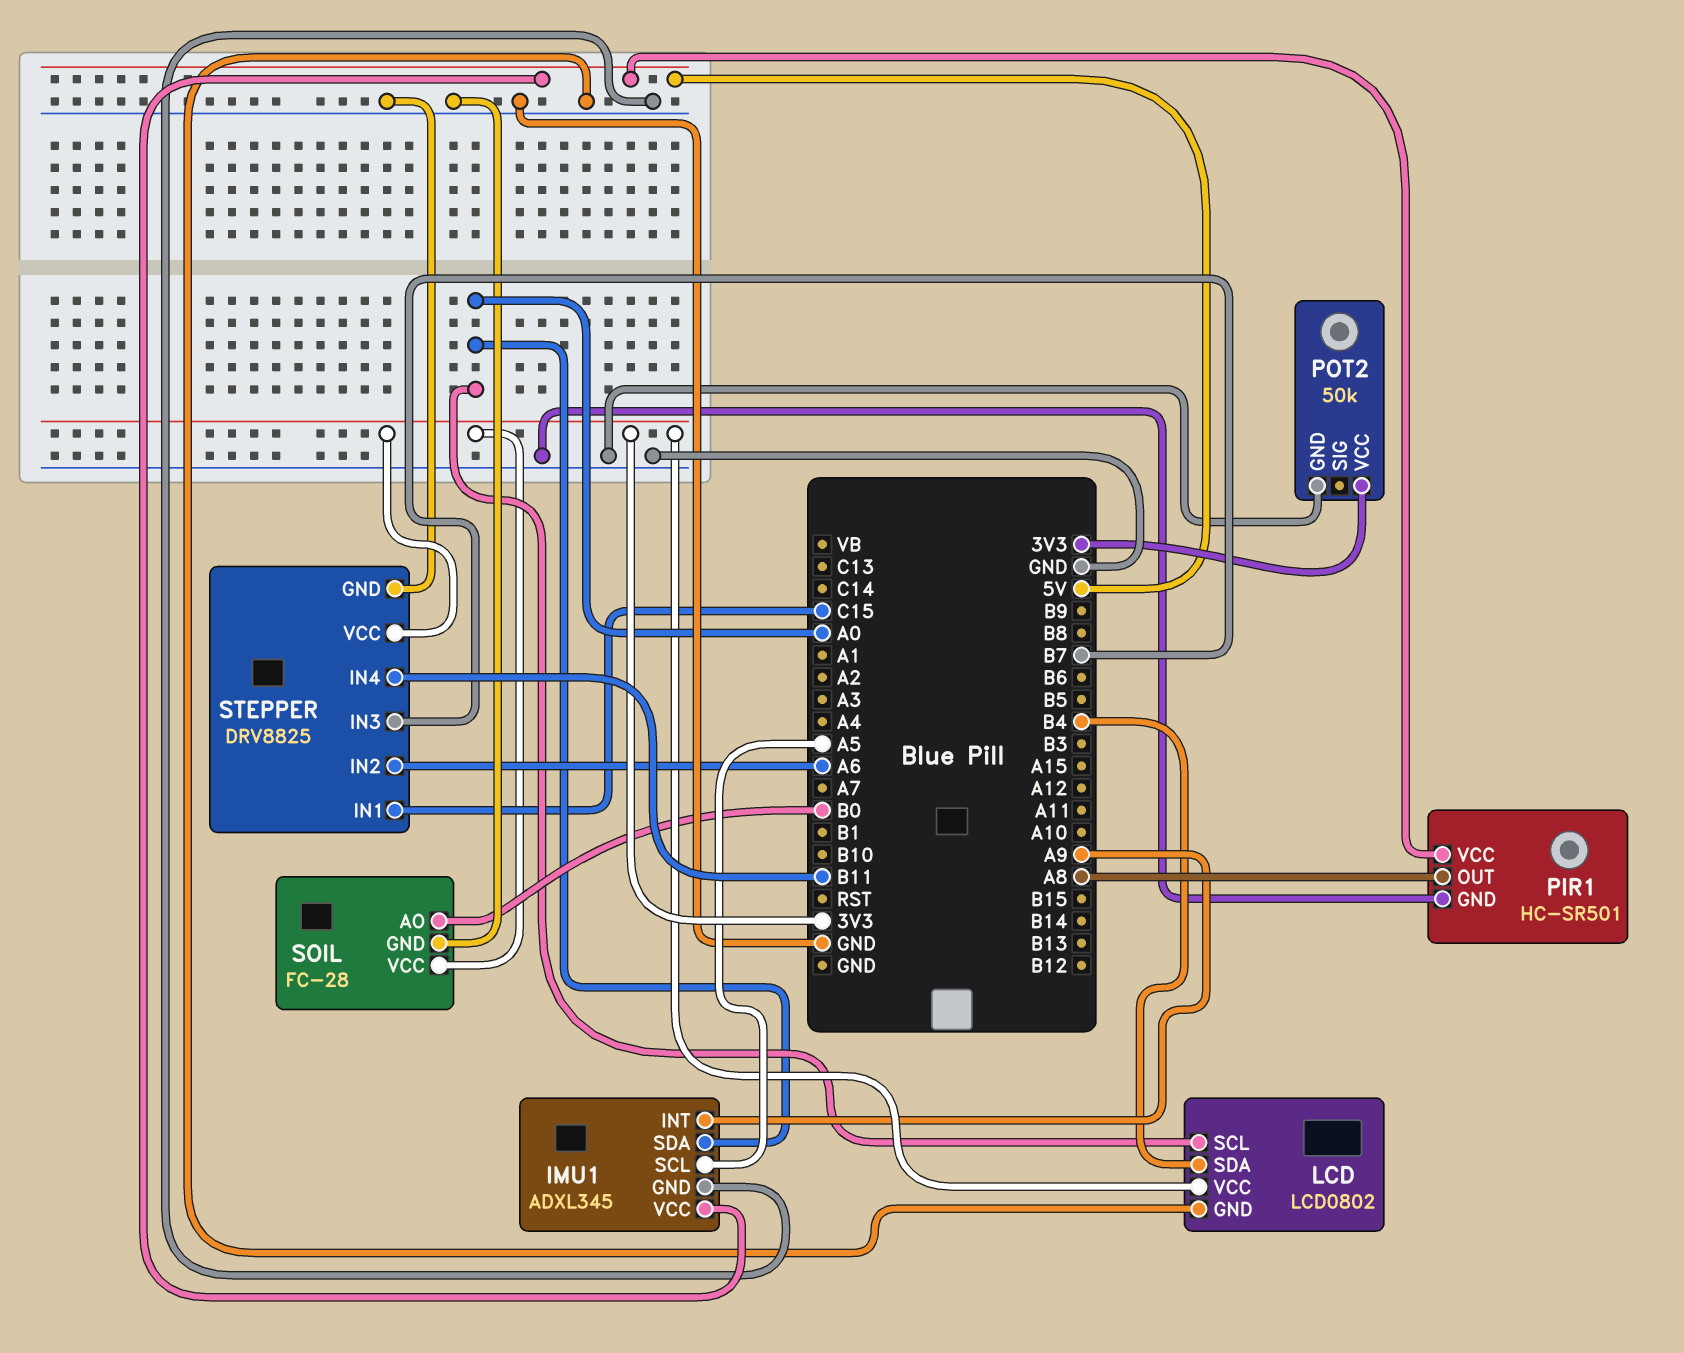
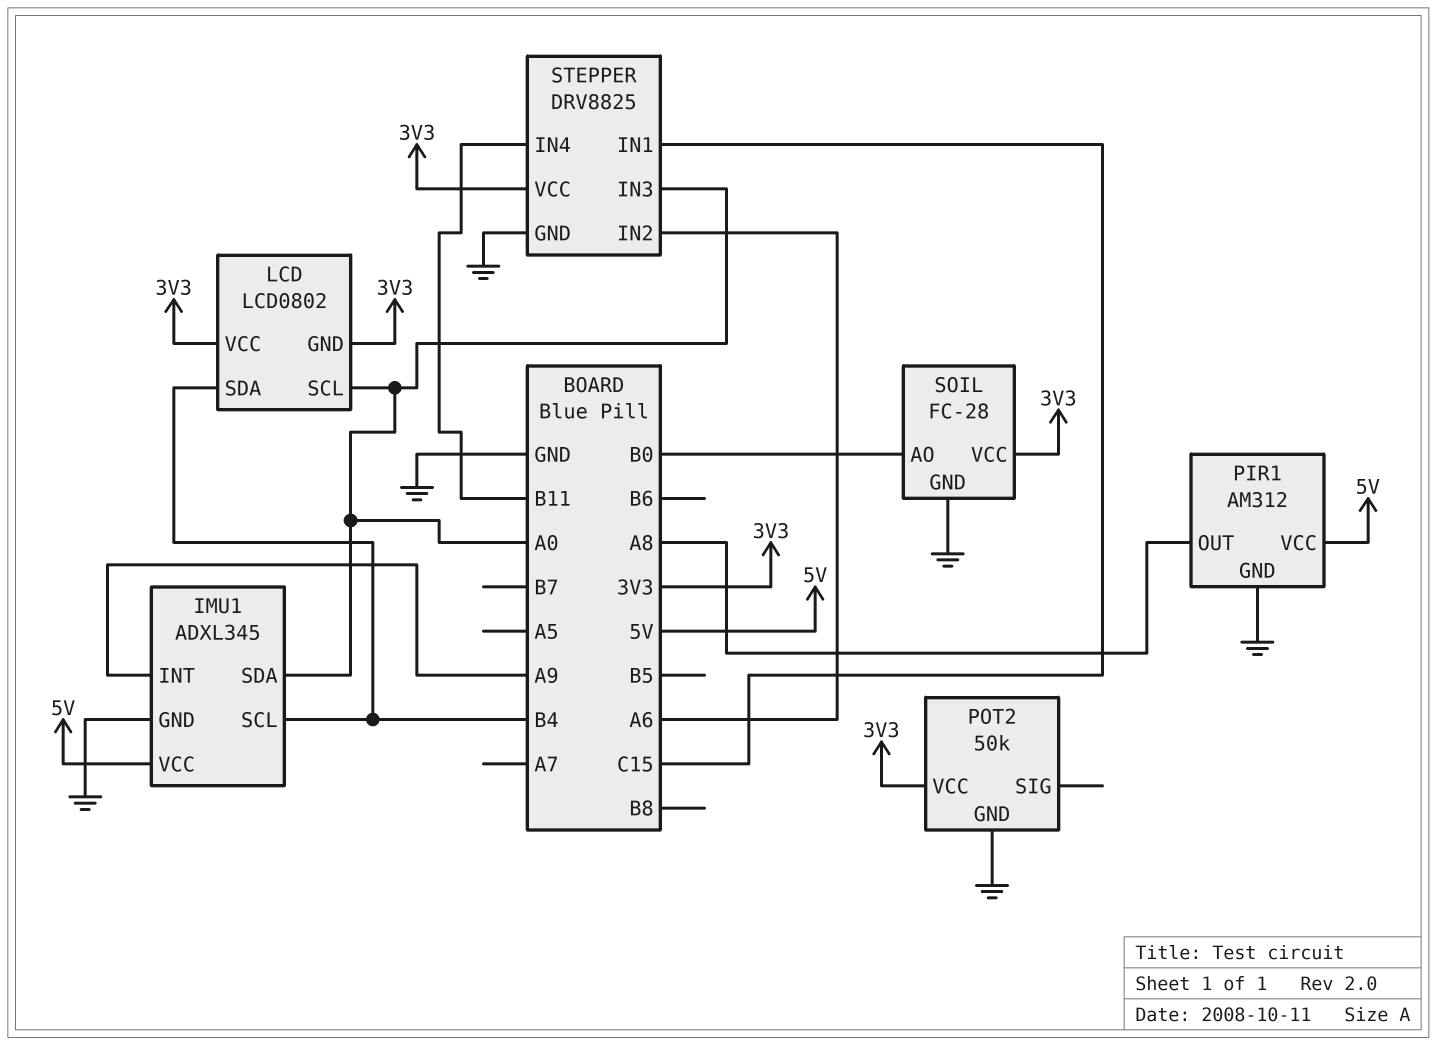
IMU1 pin SCL: A5 -> B4
LCD pin GND: GND -> 3V3
PIR1: HC-SR501 -> AM312
STEPPER pin IN3: B7 -> A0

